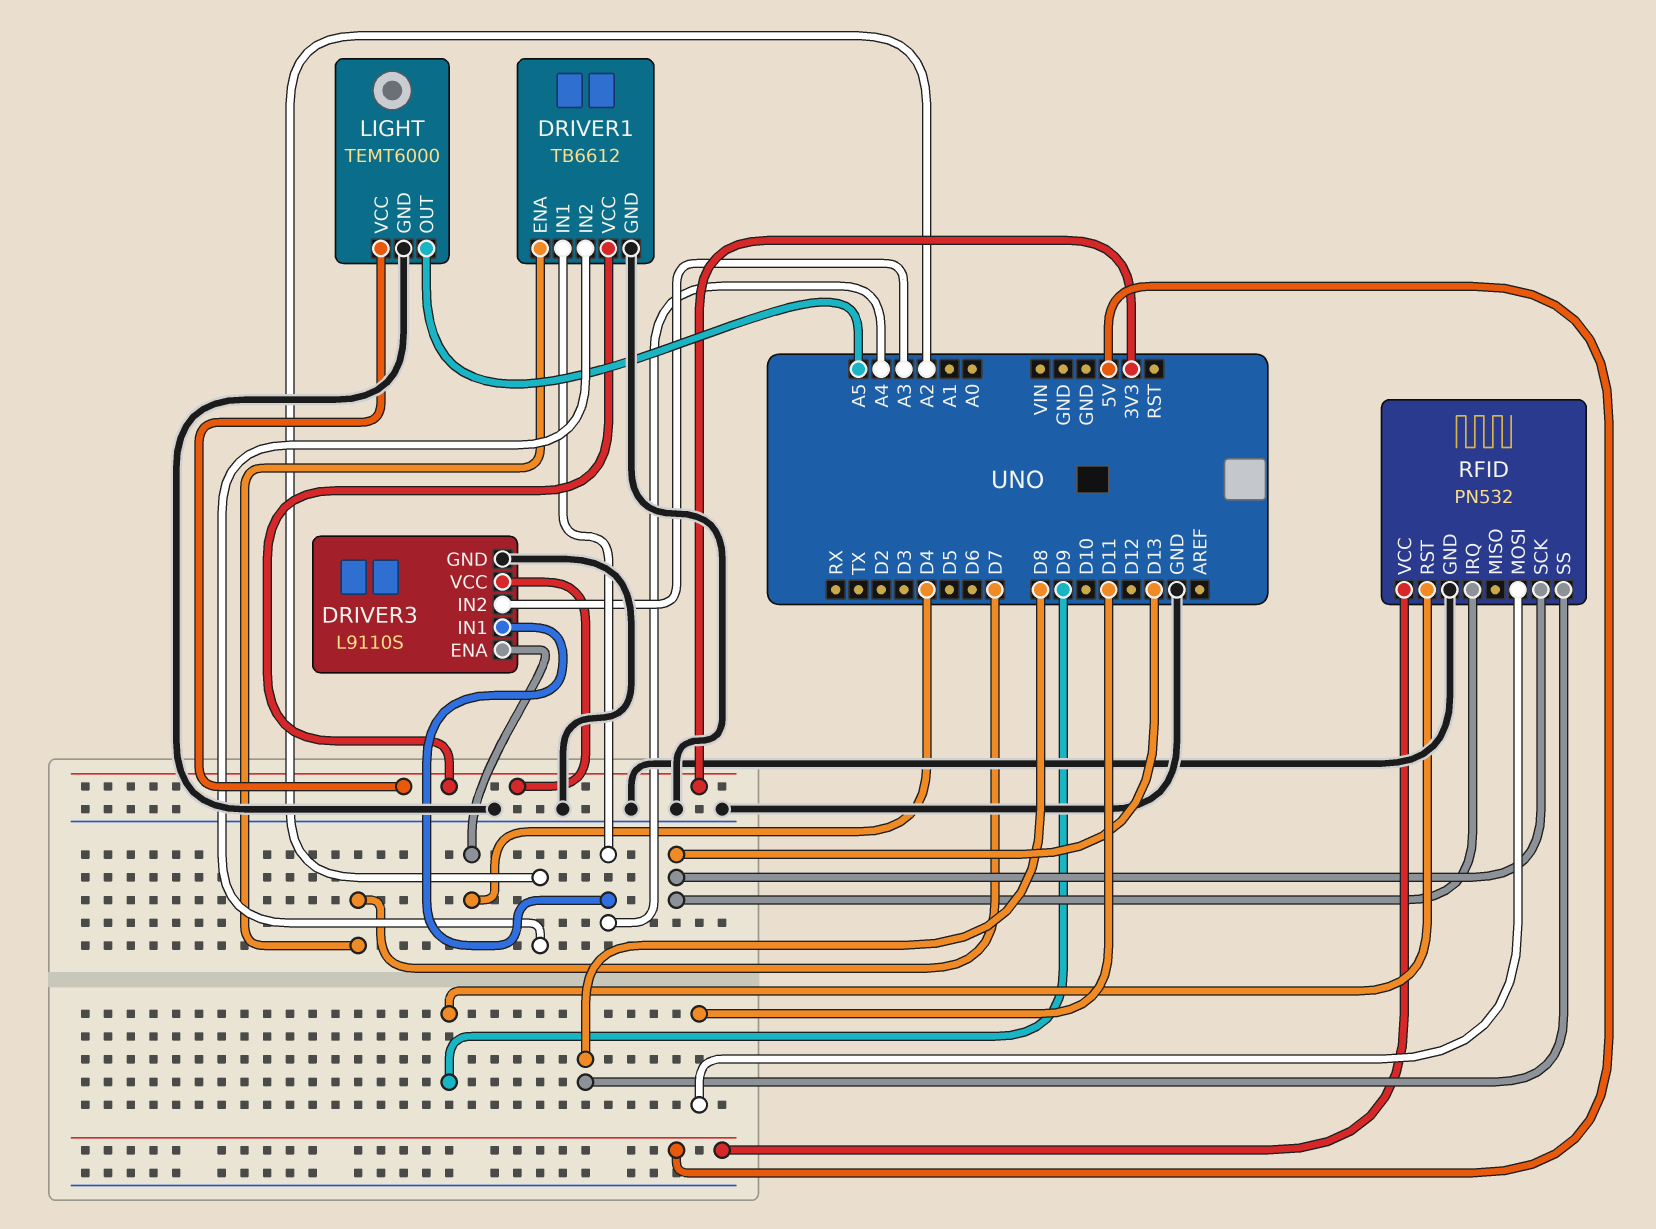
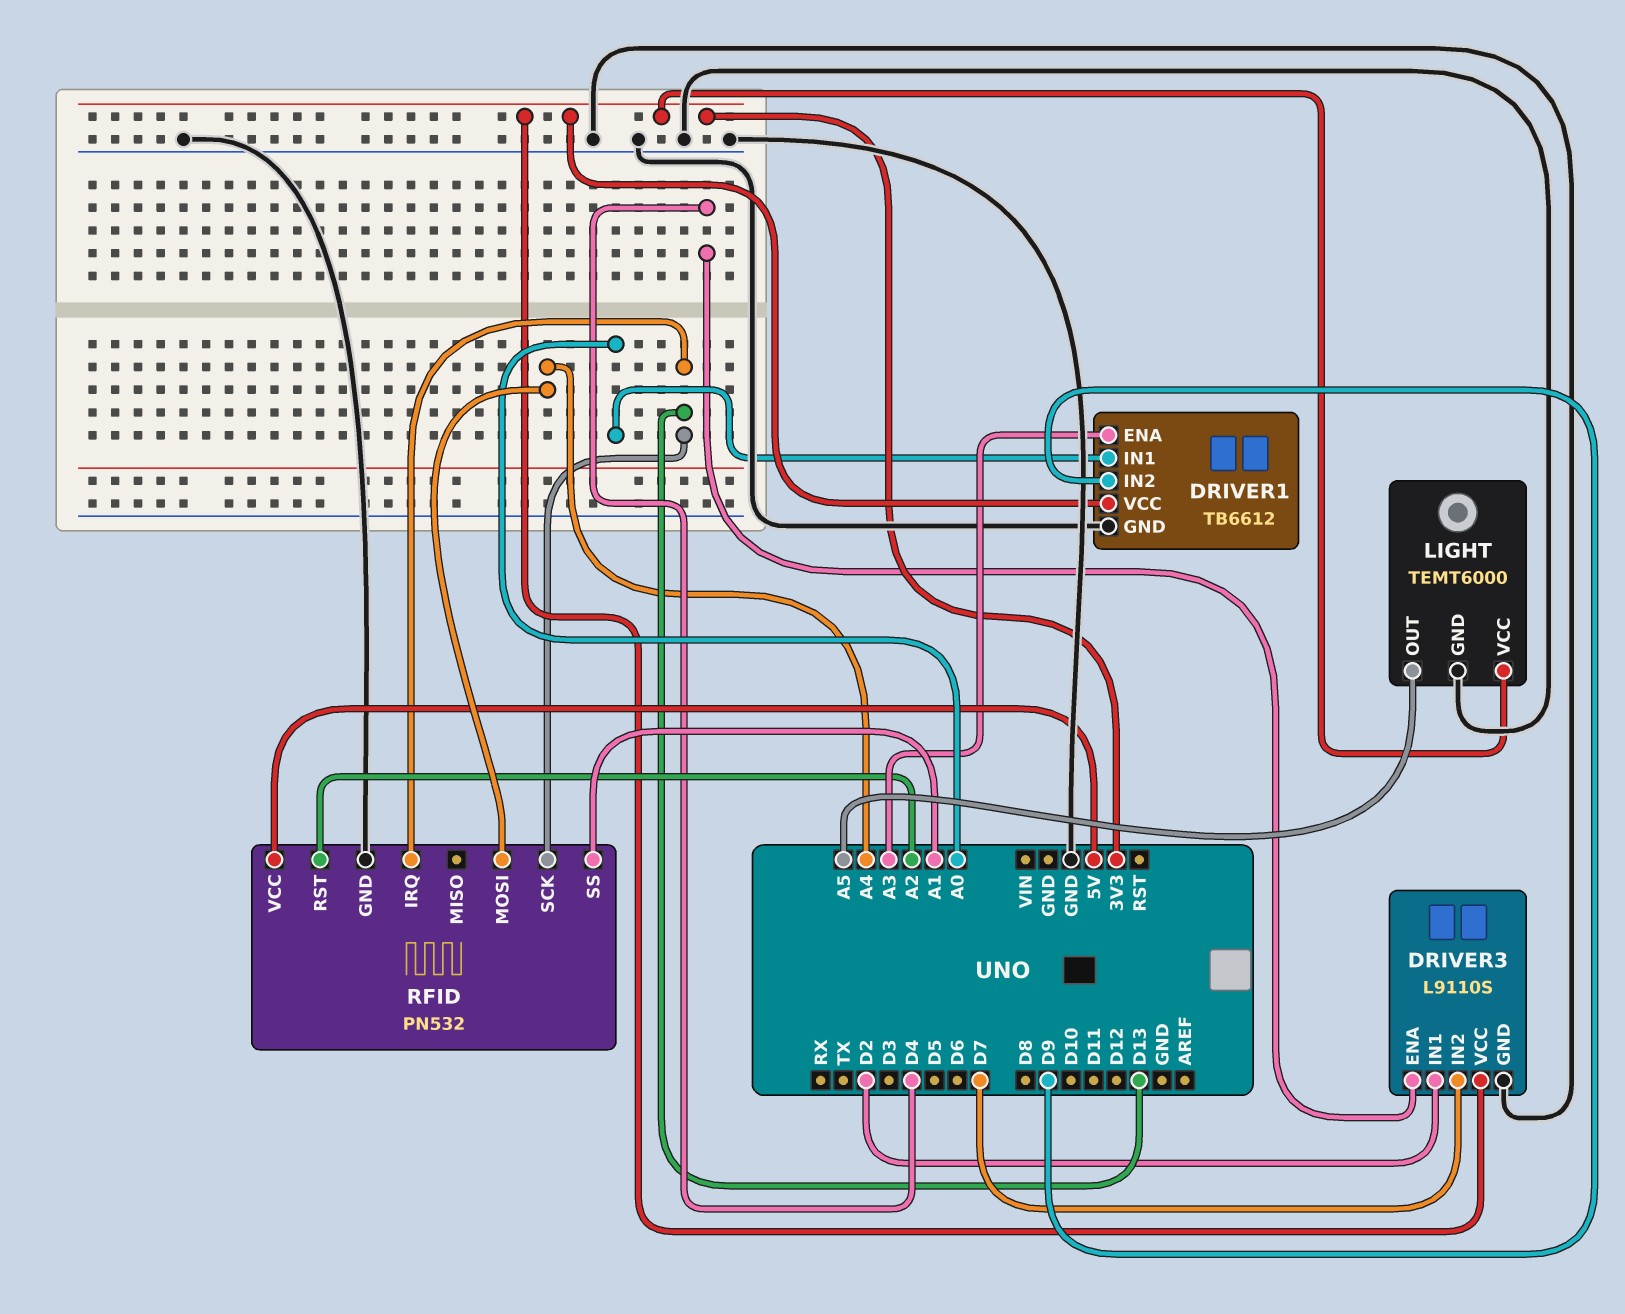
DRIVER1 pin ENA: D7 -> A3
DRIVER1 pin IN1: A4 -> A0
DRIVER1 pin IN2: A2 -> D9
DRIVER3 pin IN1: A4 -> D2
DRIVER3 pin IN2: A3 -> D7
RFID pin MOSI: D11 -> A4
RFID pin RST: D9 -> A2
RFID pin SS: D8 -> A1

